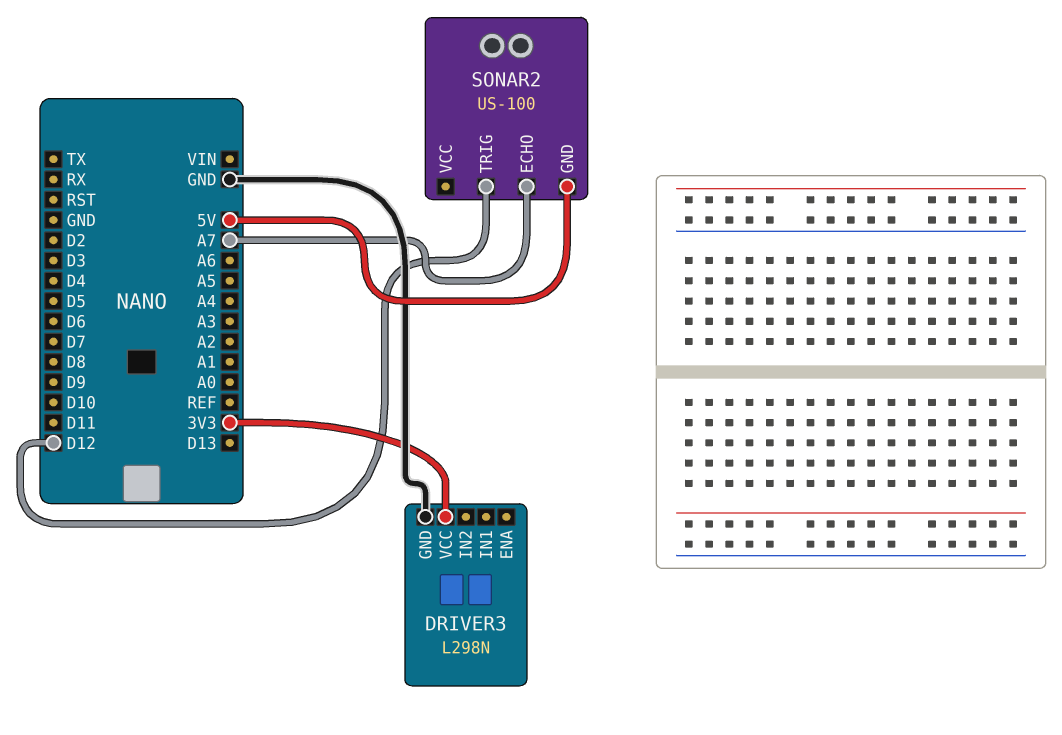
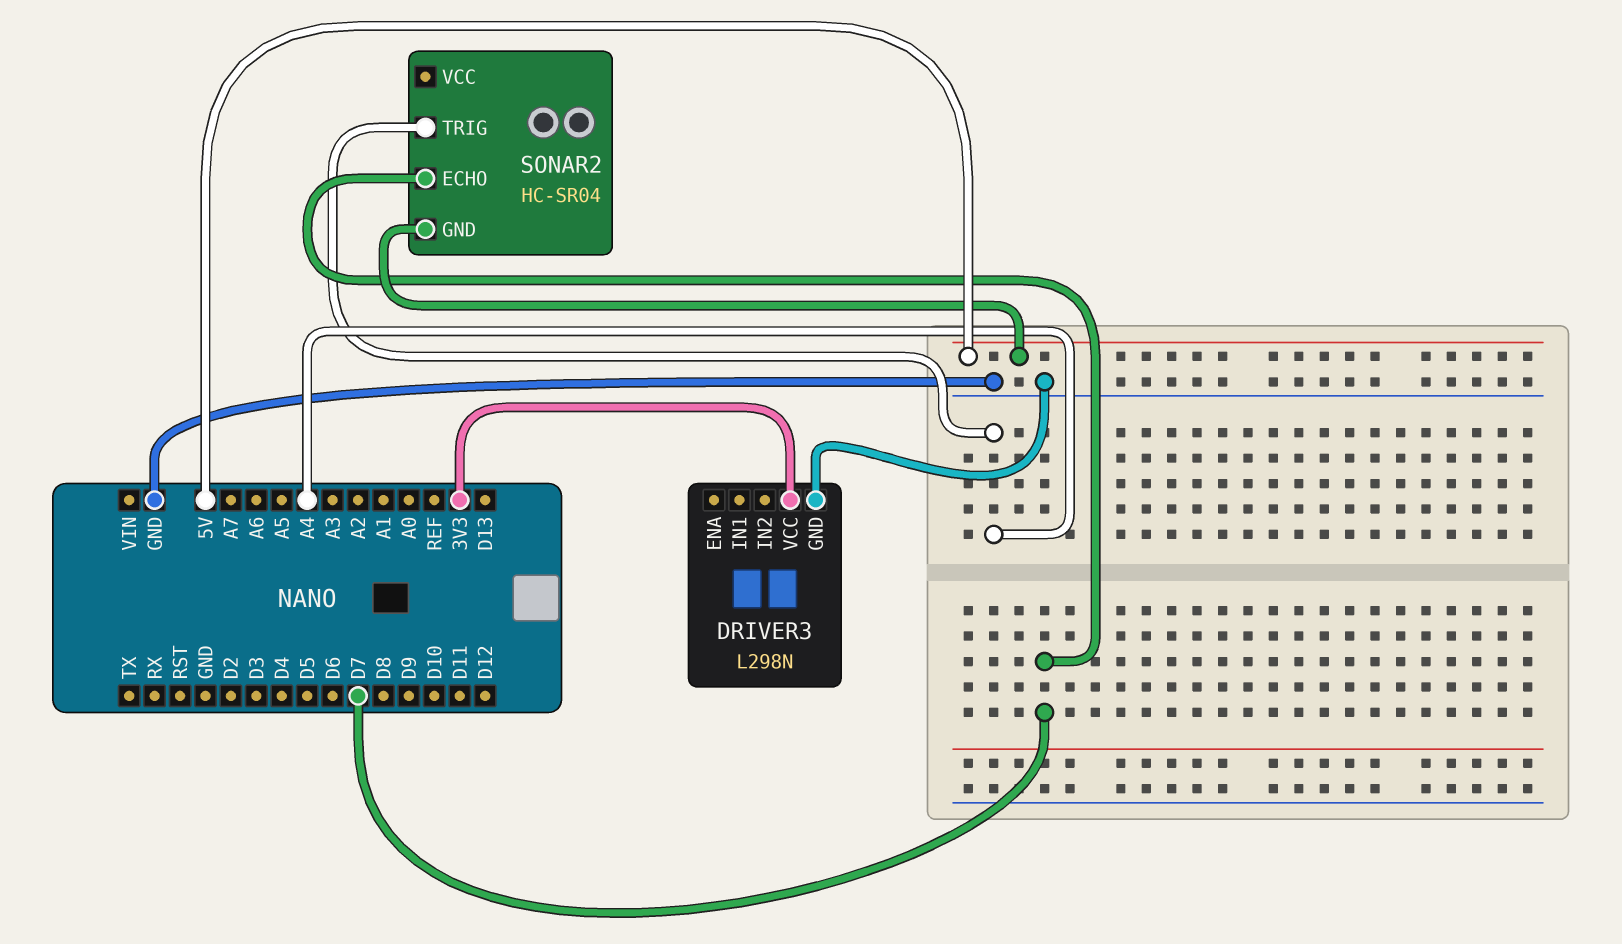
SONAR2: US-100 -> HC-SR04
SONAR2 pin ECHO: A7 -> D7
SONAR2 pin TRIG: D12 -> A4

